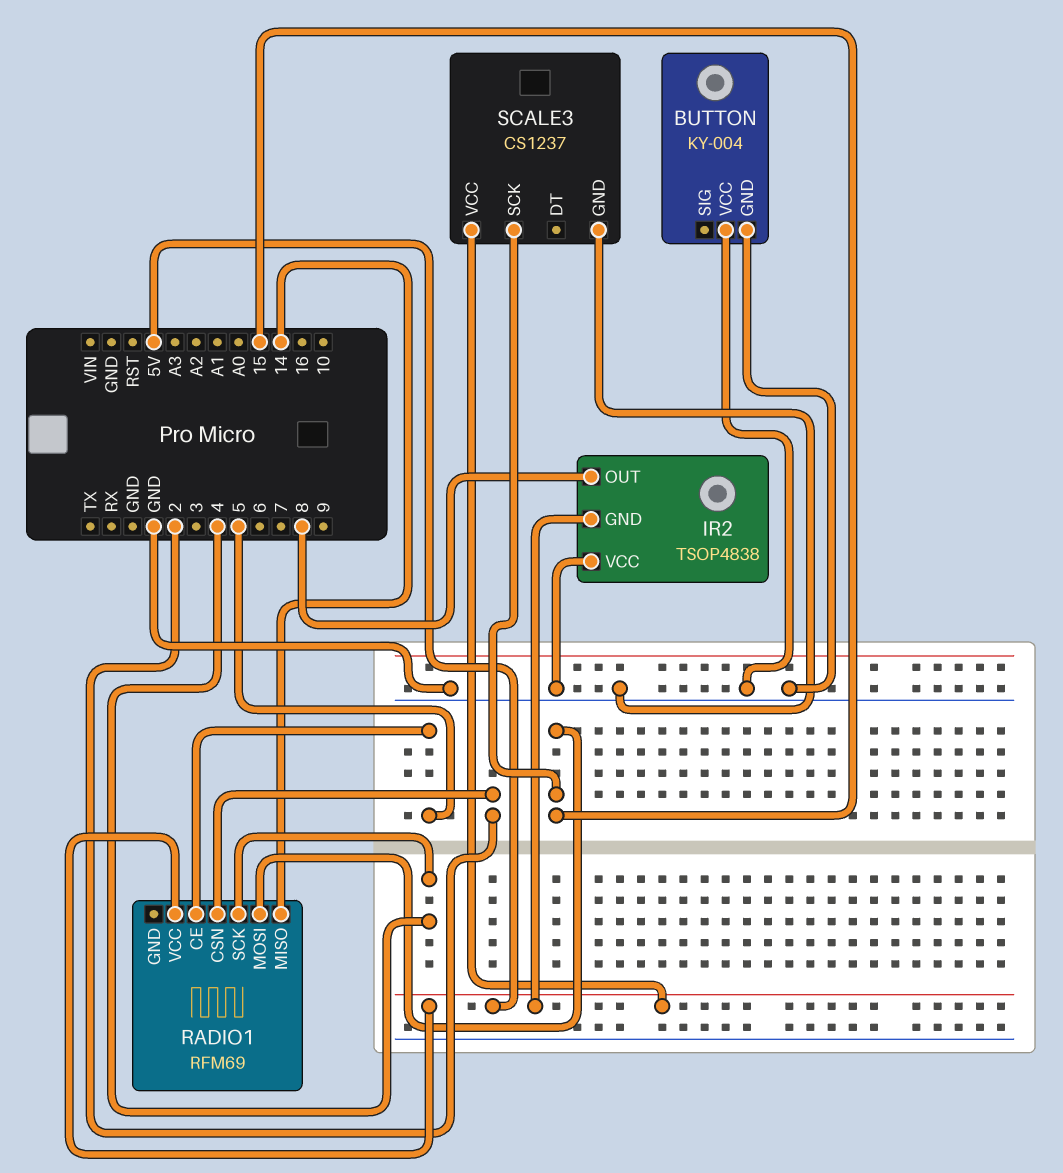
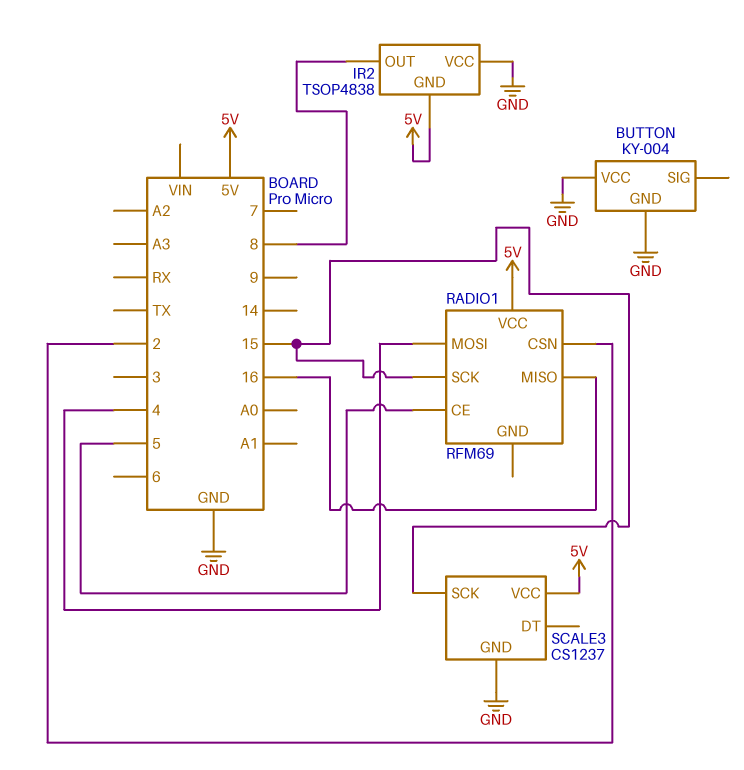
RADIO1 pin MISO: 14 -> 16
RADIO1 pin MOSI: 15 -> 4
RADIO1 pin SCK: 4 -> 15

